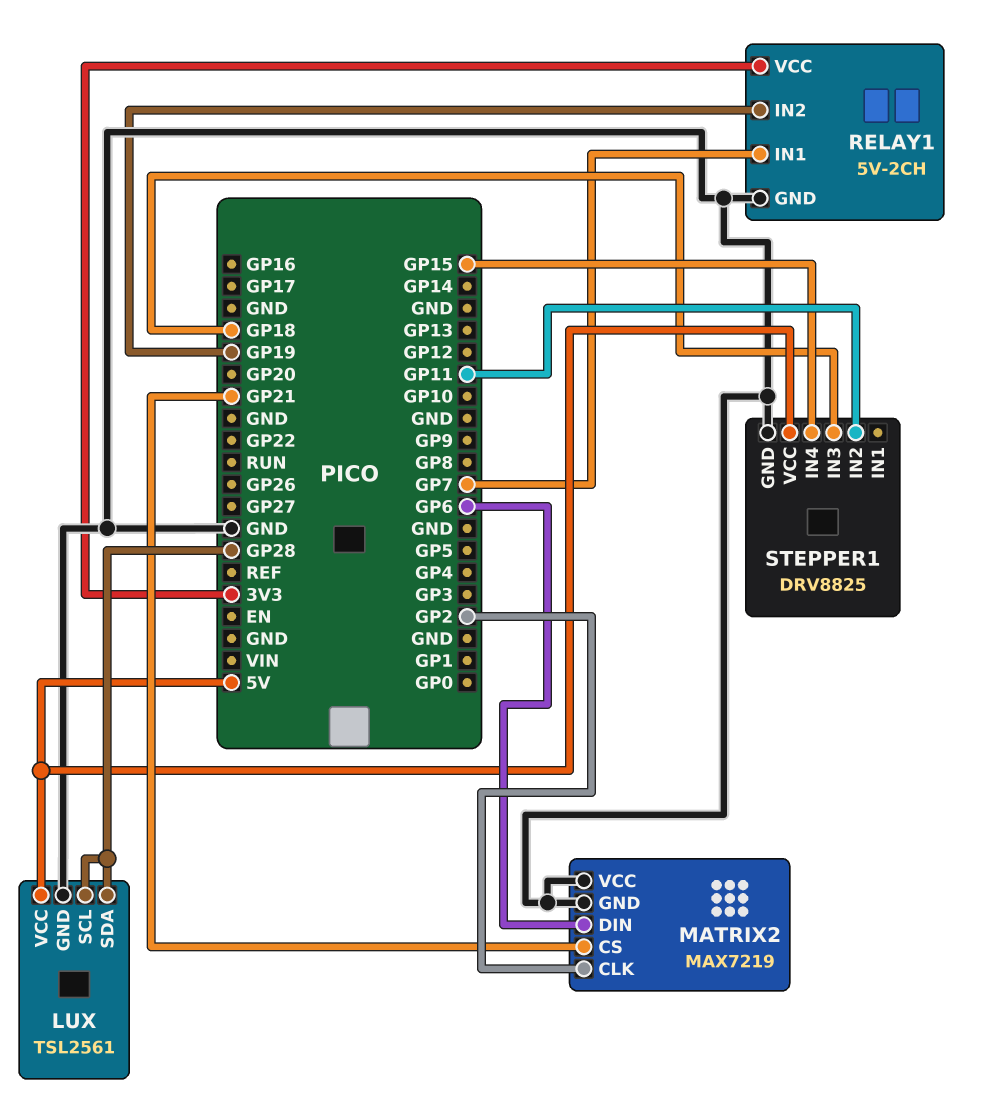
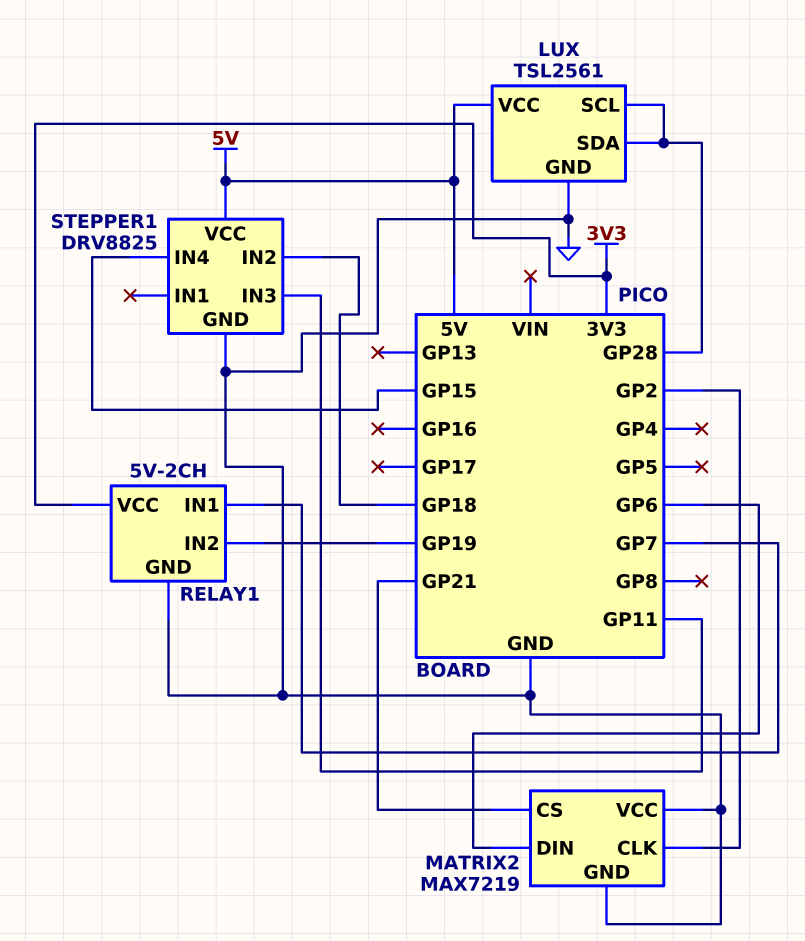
STEPPER1 pin IN2: GP11 -> GP18
STEPPER1 pin IN3: GP18 -> GP11

